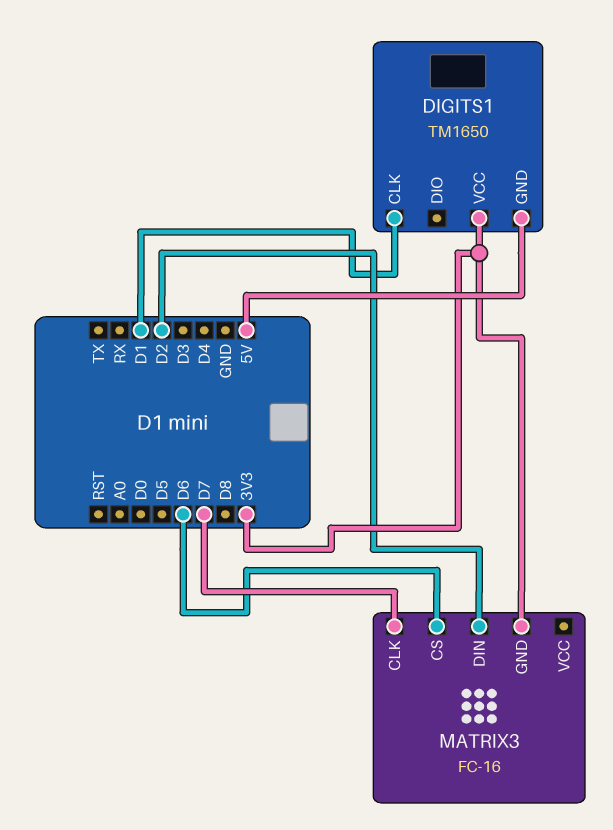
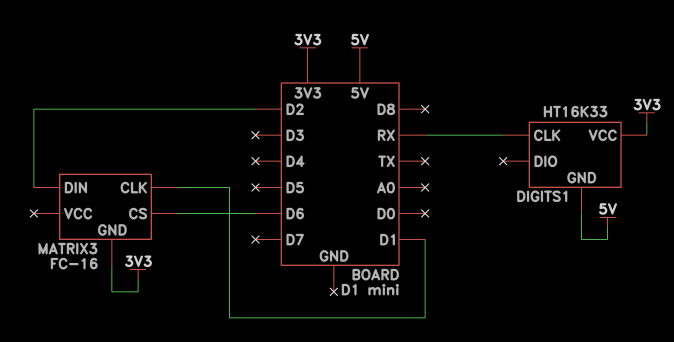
DIGITS1: TM1650 -> HT16K33
DIGITS1 pin CLK: D1 -> RX
MATRIX3 pin CLK: D7 -> D1

